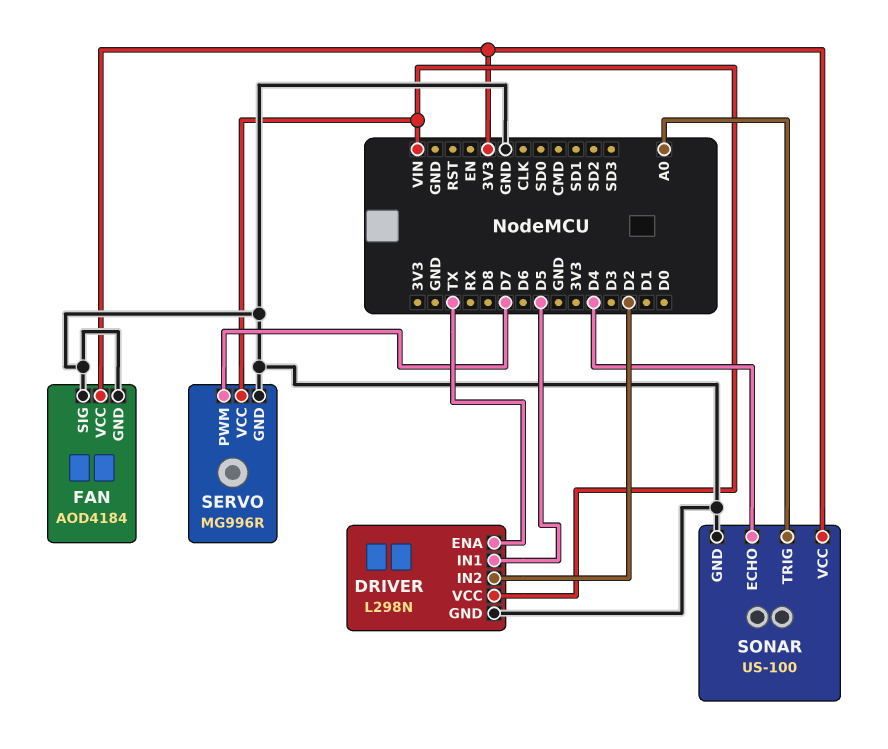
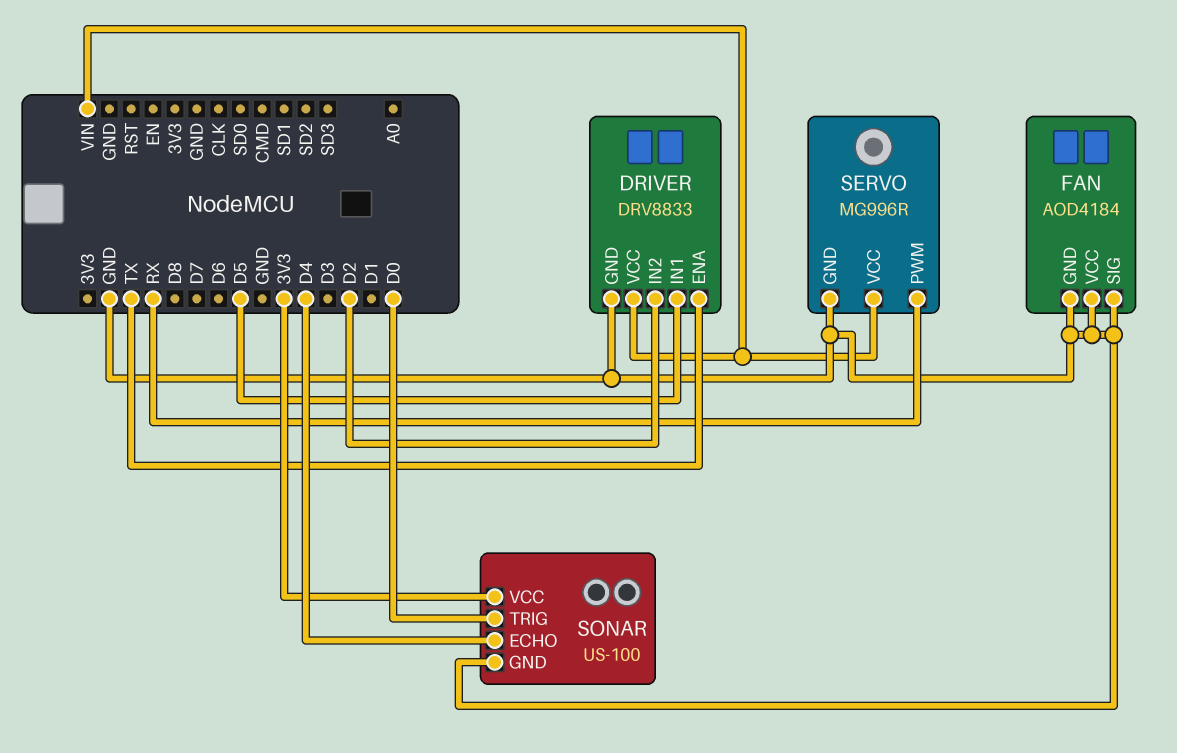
DRIVER: L298N -> DRV8833
FAN pin VCC: 3V3 -> GND
SERVO pin PWM: D7 -> RX
SONAR pin TRIG: A0 -> D0

